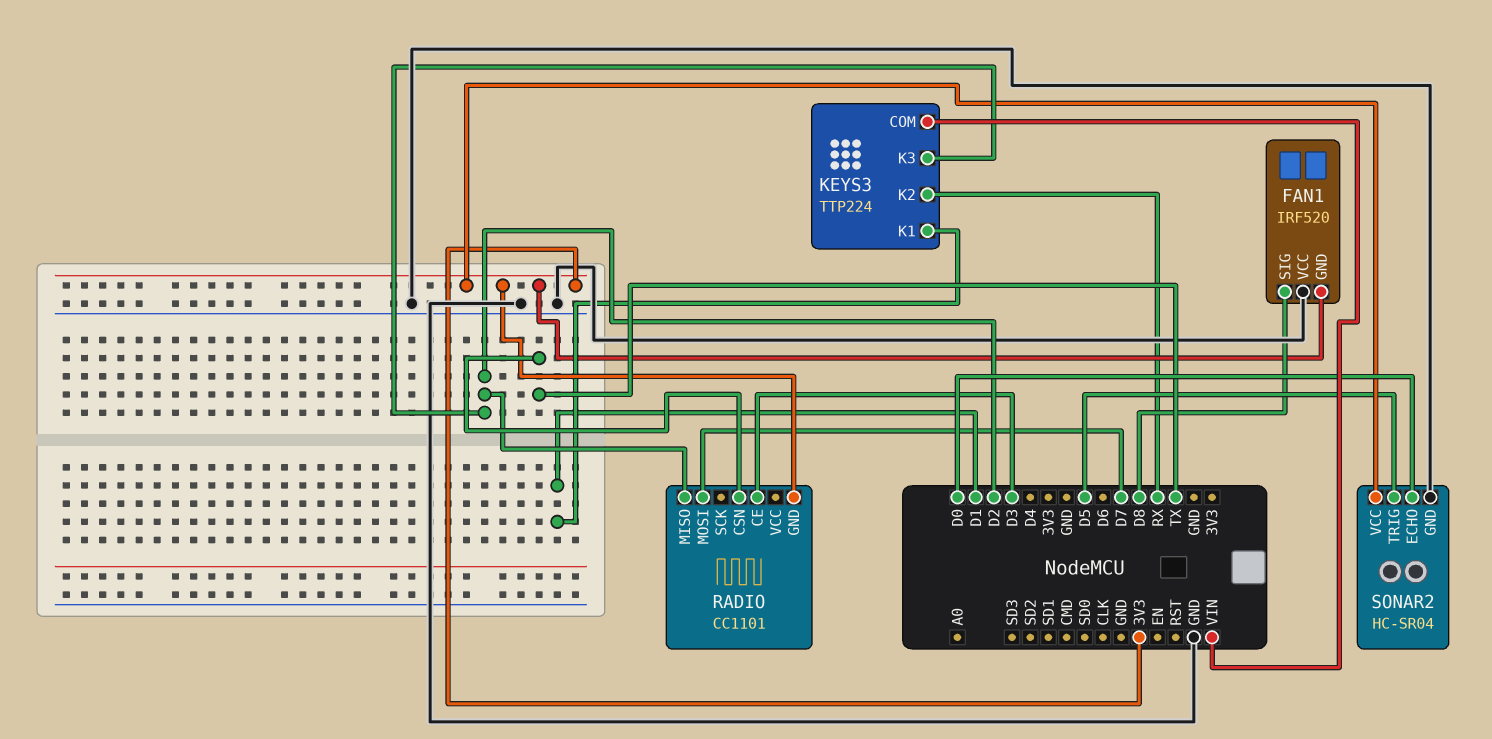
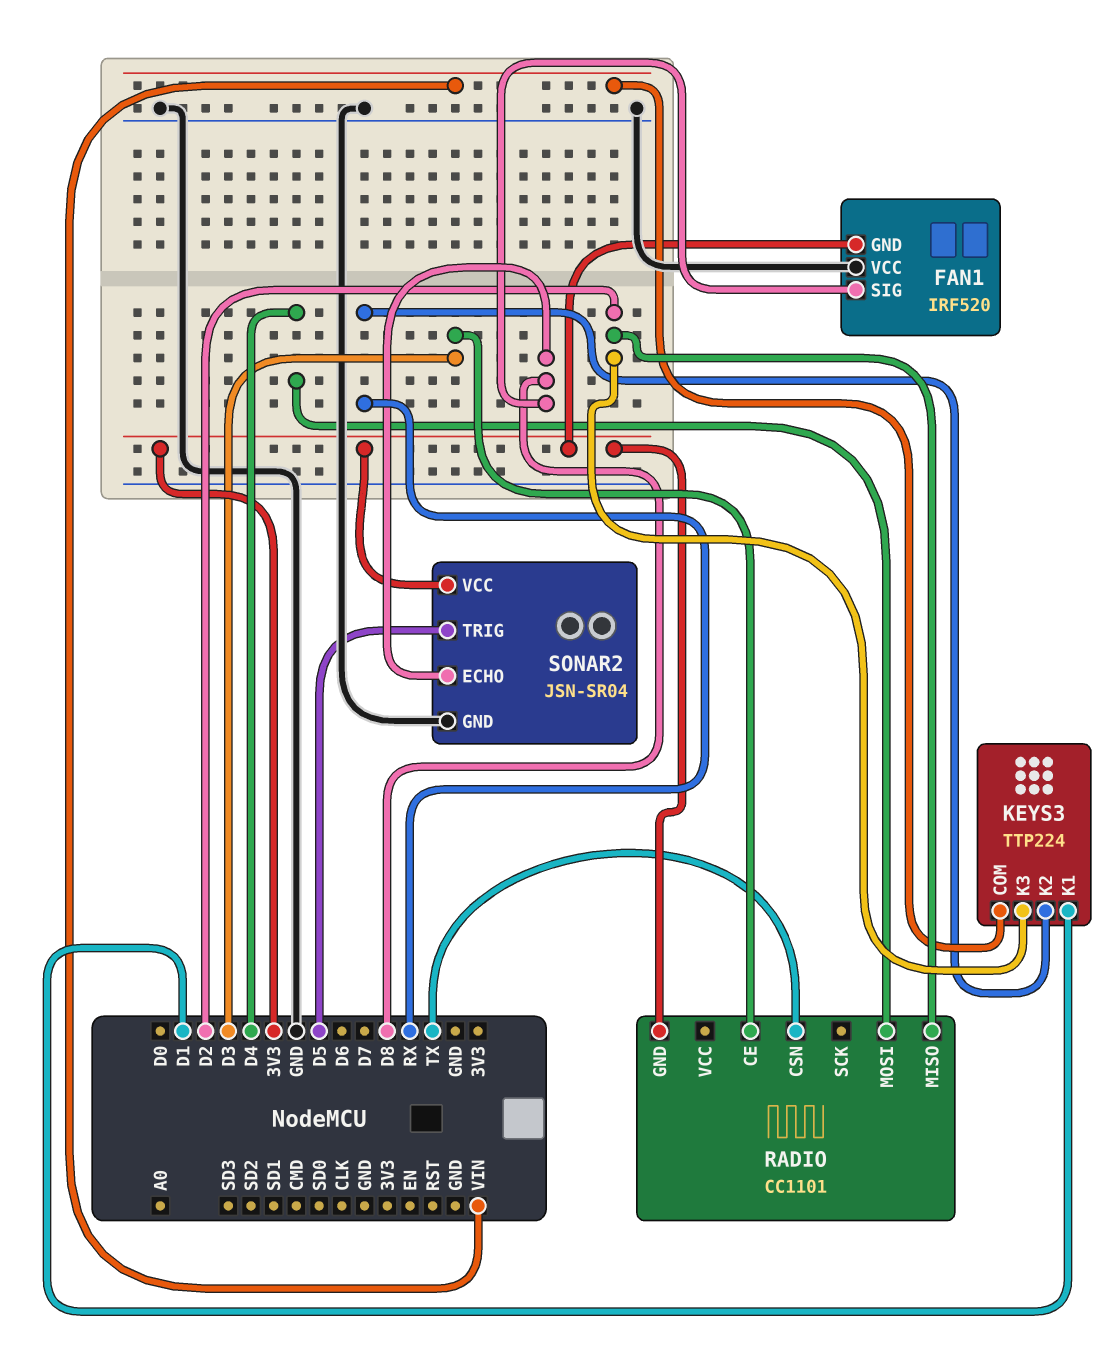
RADIO pin MOSI: D7 -> D4
SONAR2: HC-SR04 -> JSN-SR04
SONAR2 pin ECHO: D0 -> D8

